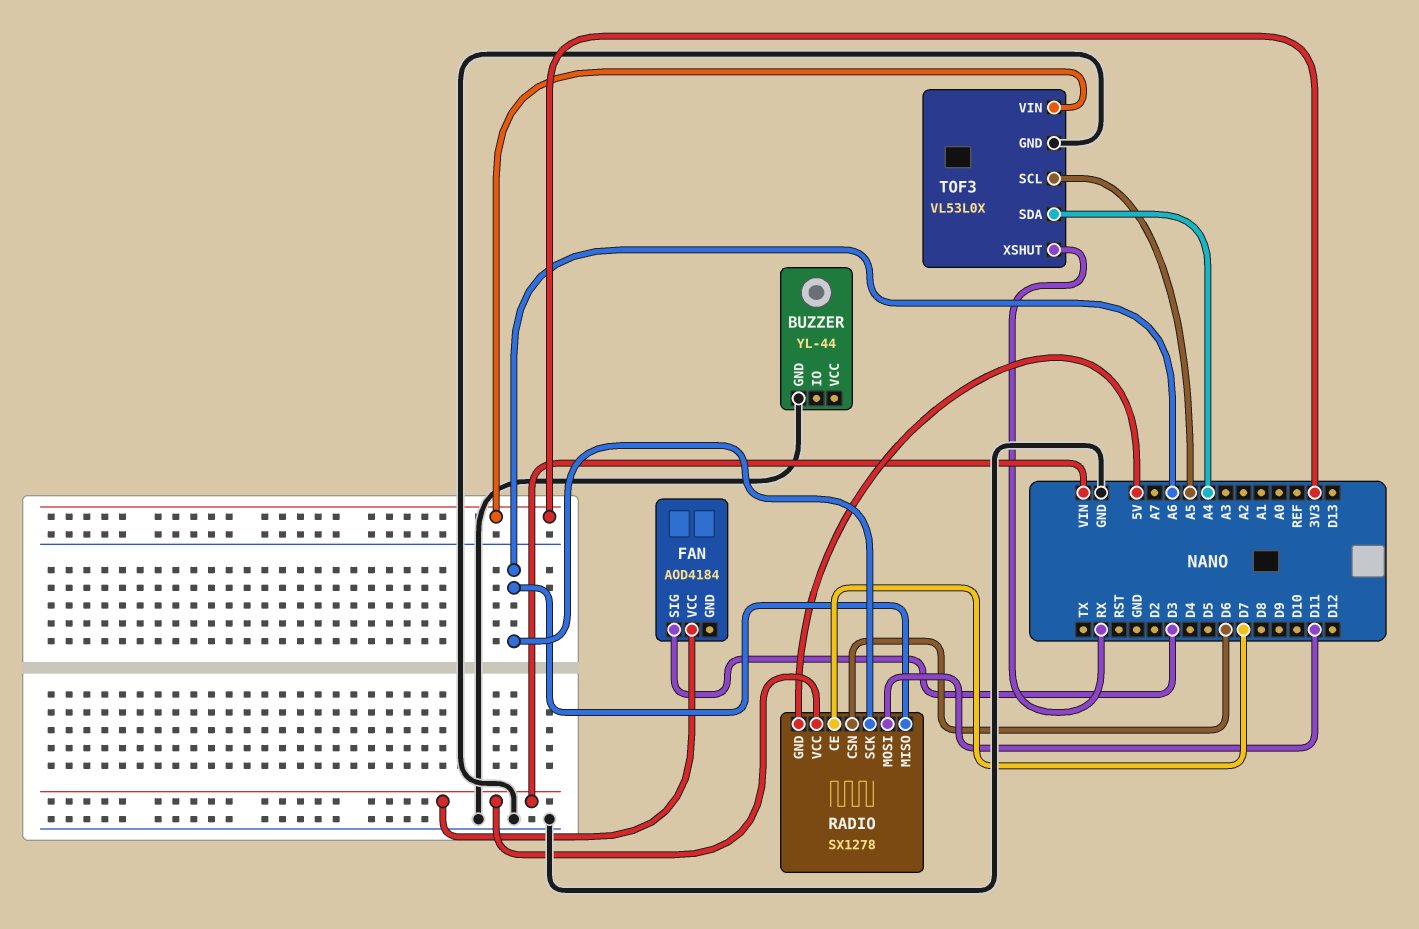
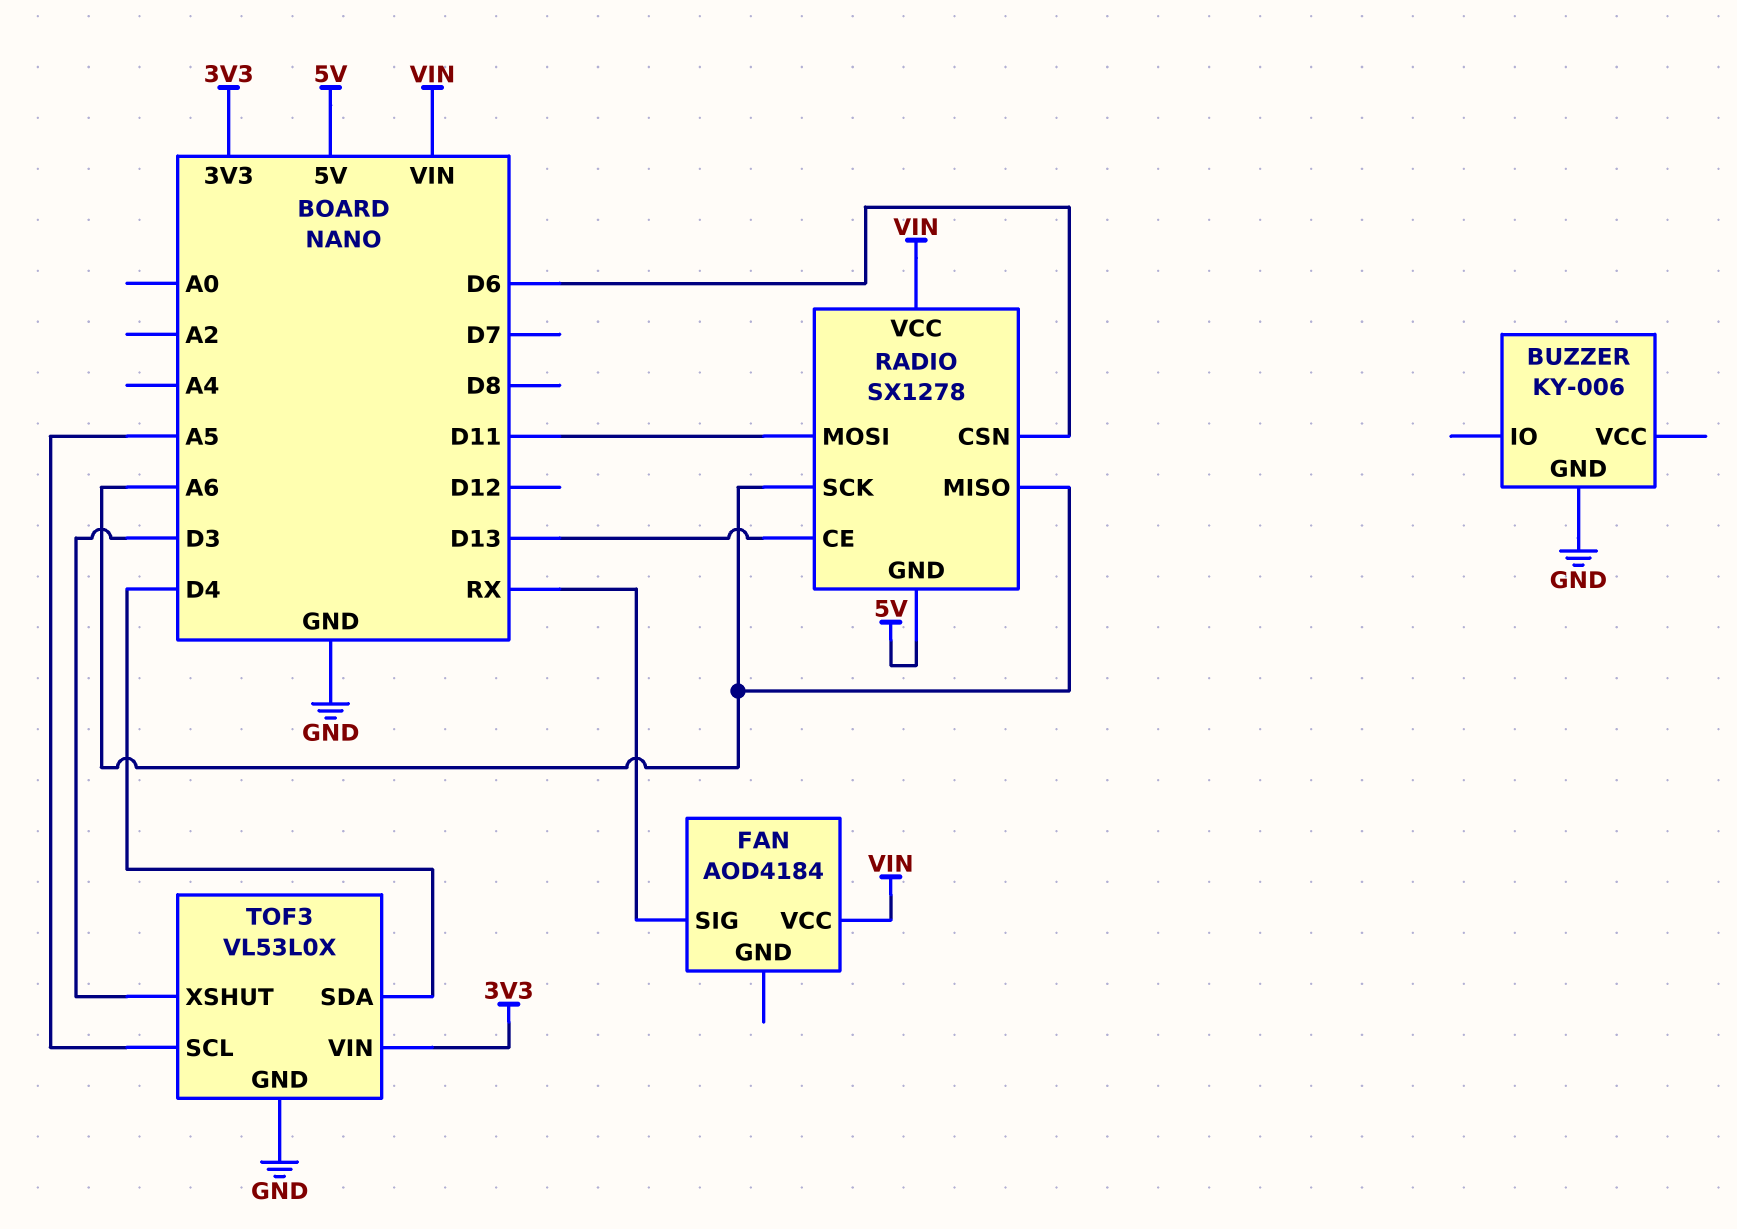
BUZZER: YL-44 -> KY-006
FAN pin SIG: D3 -> RX
RADIO pin CE: D7 -> D13
TOF3 pin SDA: A4 -> D4
TOF3 pin XSHUT: RX -> D3

